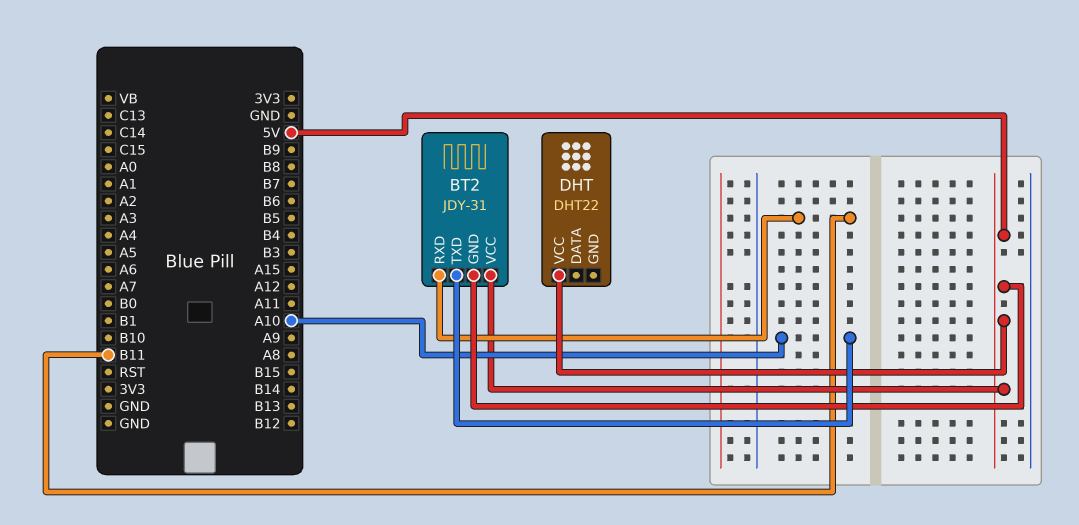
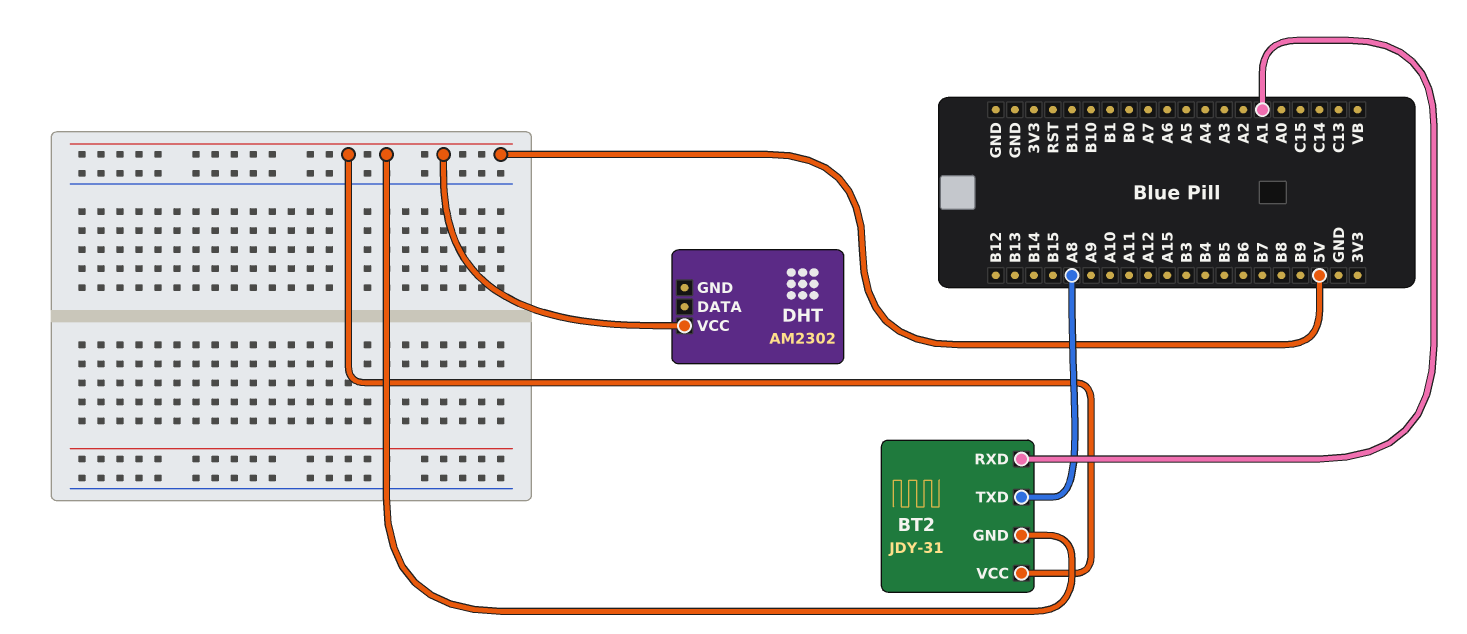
BT2 pin RXD: B11 -> A1
BT2 pin TXD: A10 -> A8
DHT: DHT22 -> AM2302

